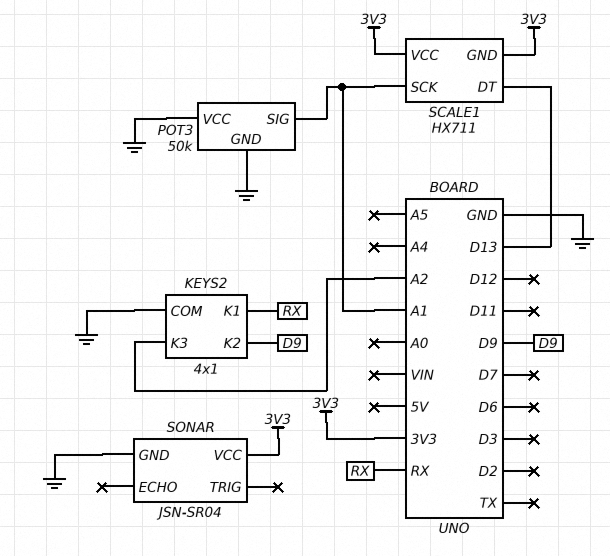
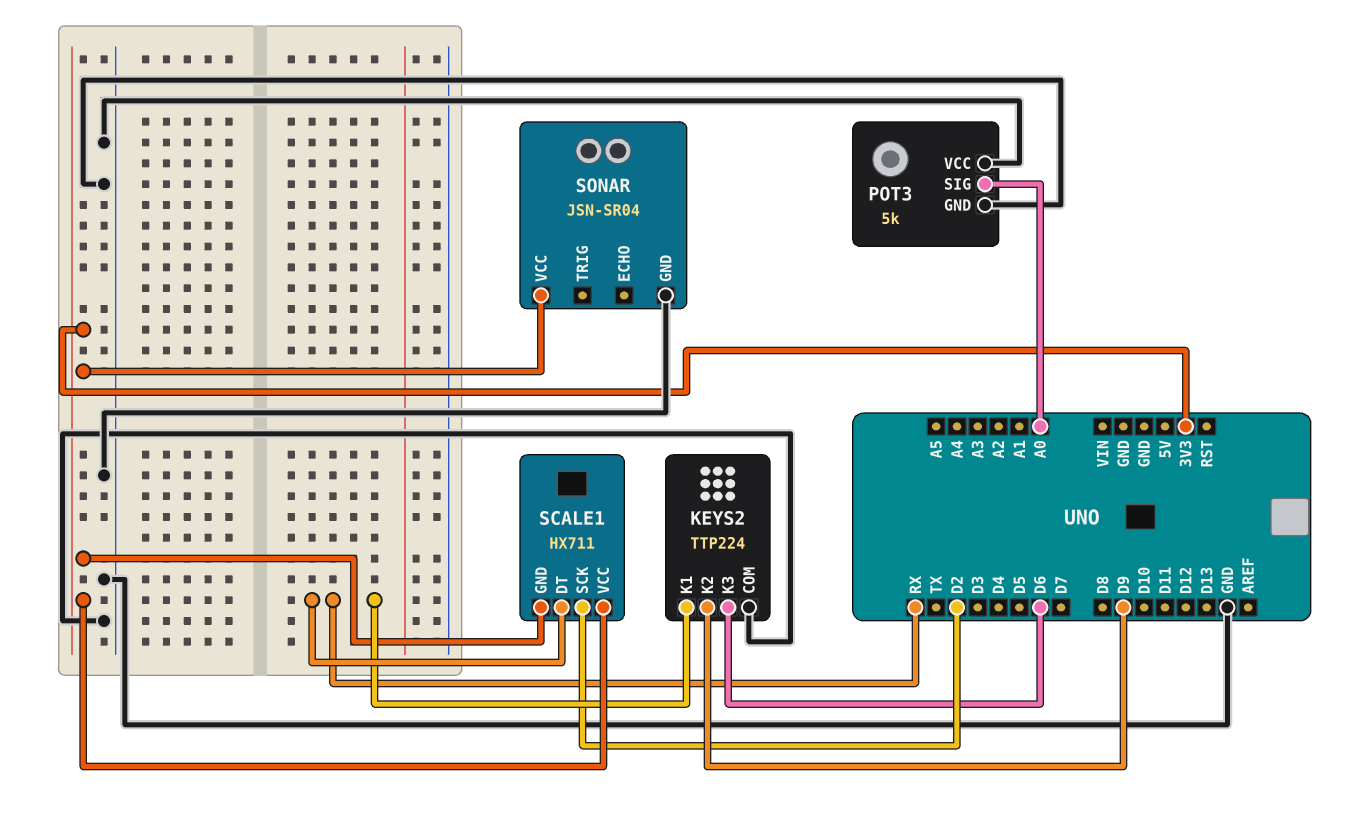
KEYS2: 4x1 -> TTP224
KEYS2 pin K3: A2 -> D6
POT3: 50k -> 5k
POT3 pin SIG: A1 -> A0
SCALE1 pin DT: D13 -> RX
SCALE1 pin SCK: A1 -> D2

